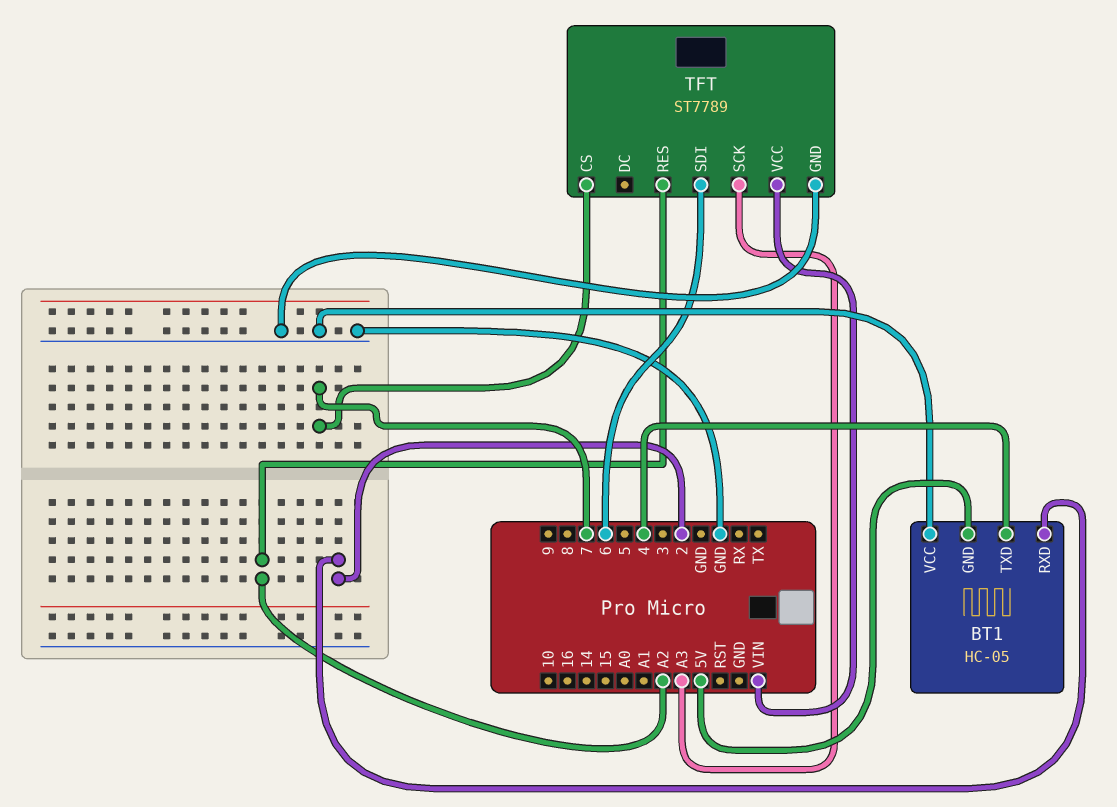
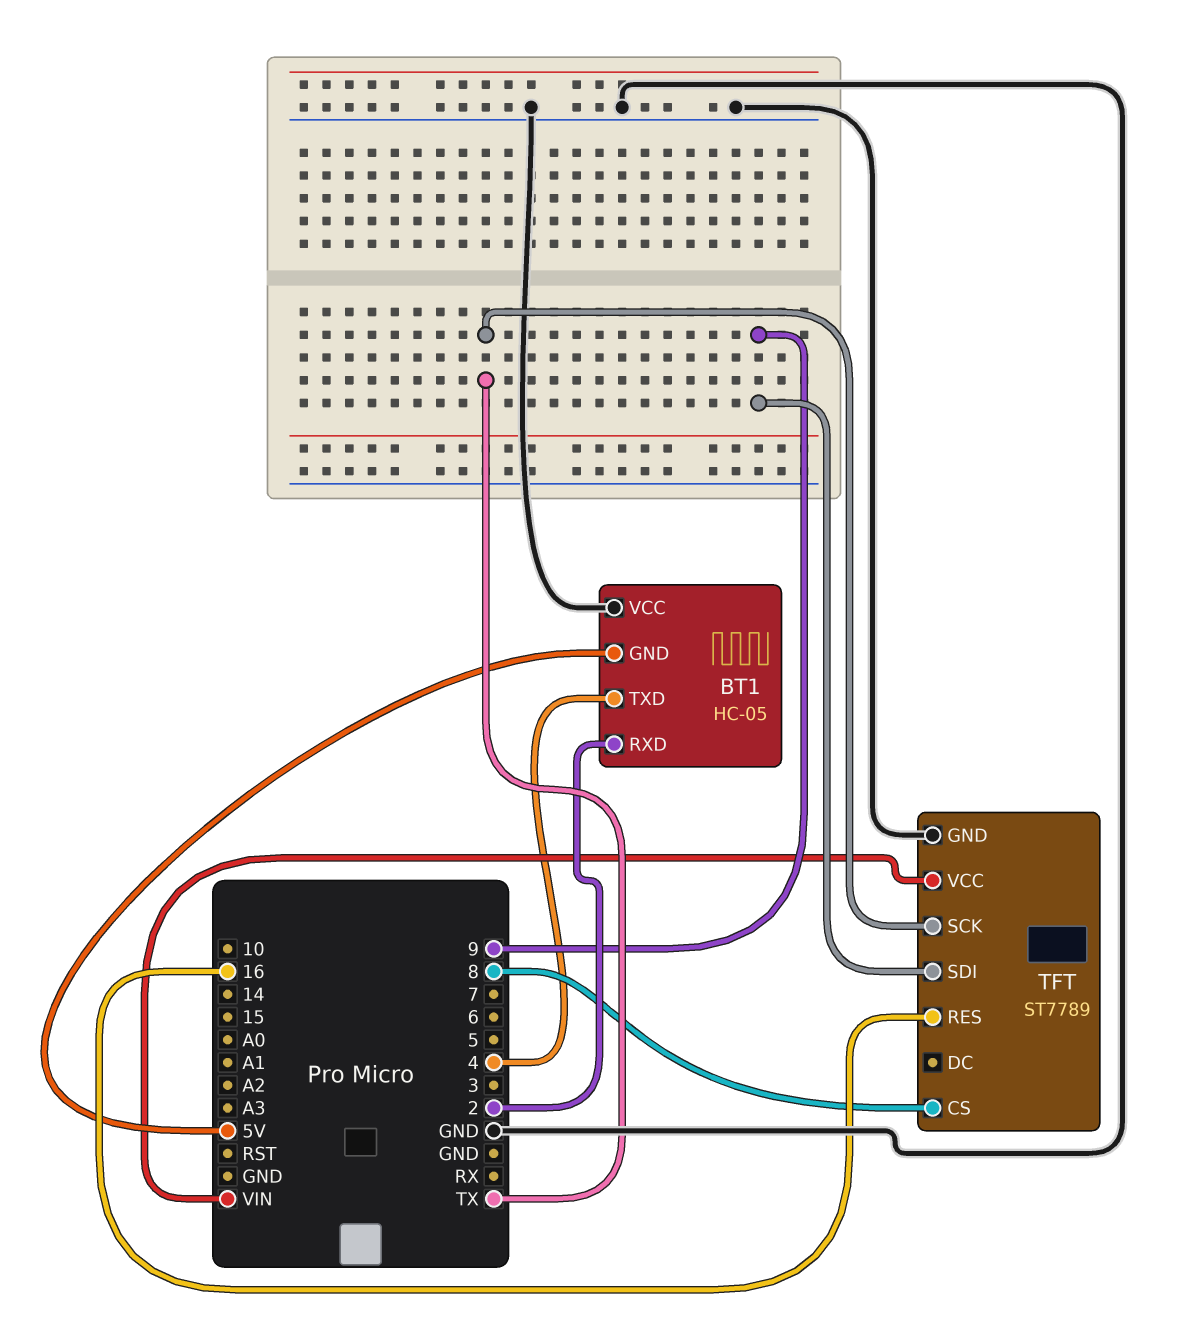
TFT pin CS: 7 -> 8
TFT pin RES: A2 -> 16
TFT pin SCK: A3 -> TX
TFT pin SDI: 6 -> 9

